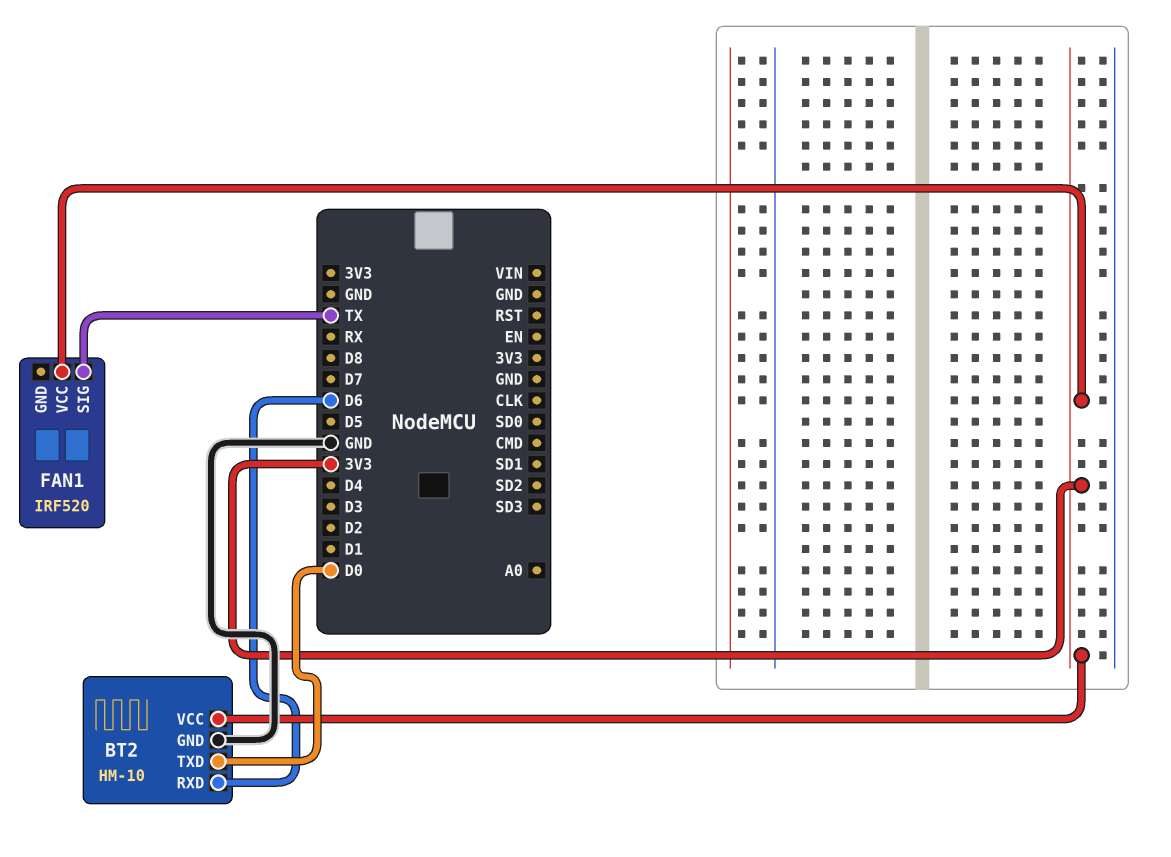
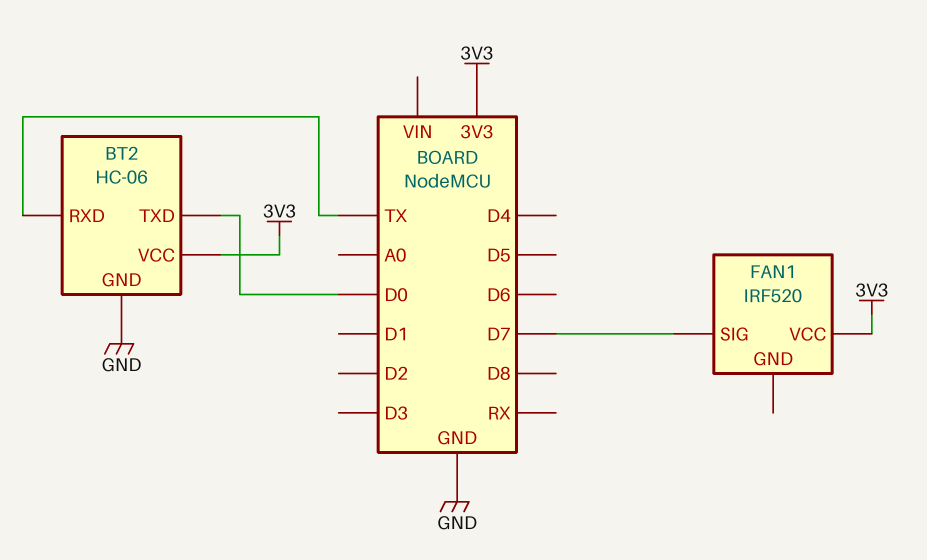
BT2: HM-10 -> HC-06
BT2 pin RXD: D6 -> TX
FAN1 pin SIG: TX -> D7

